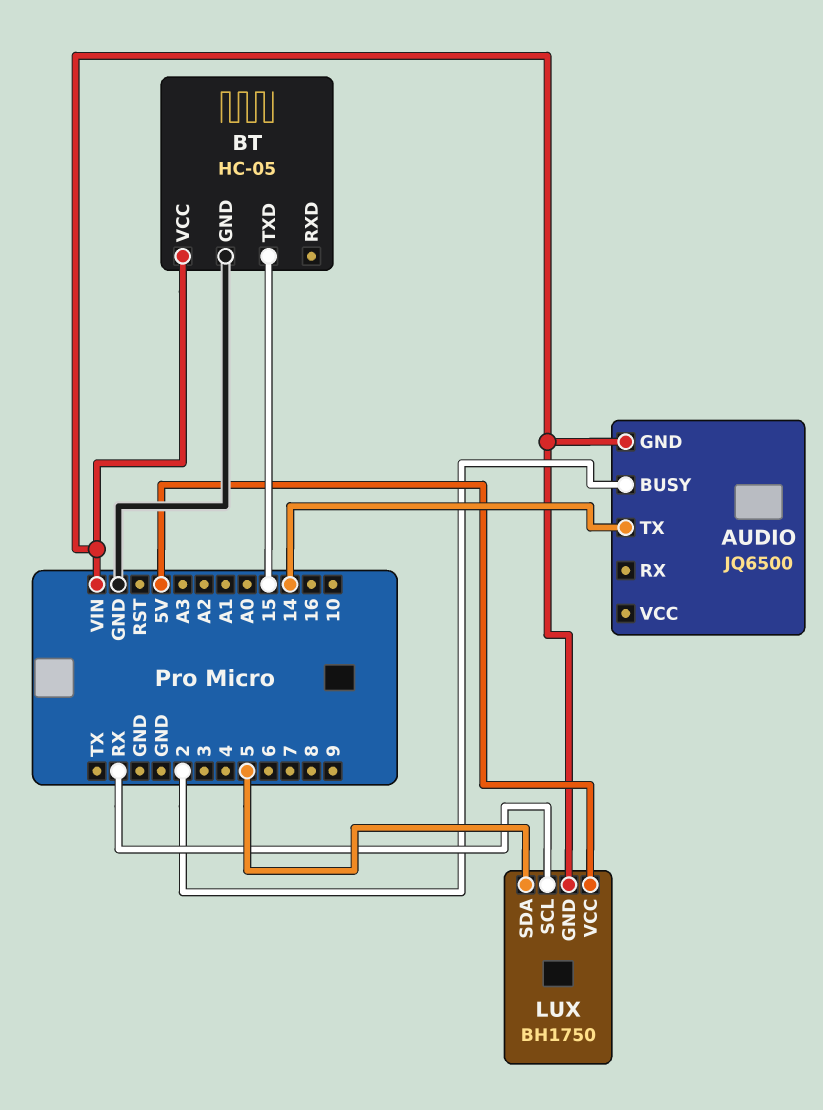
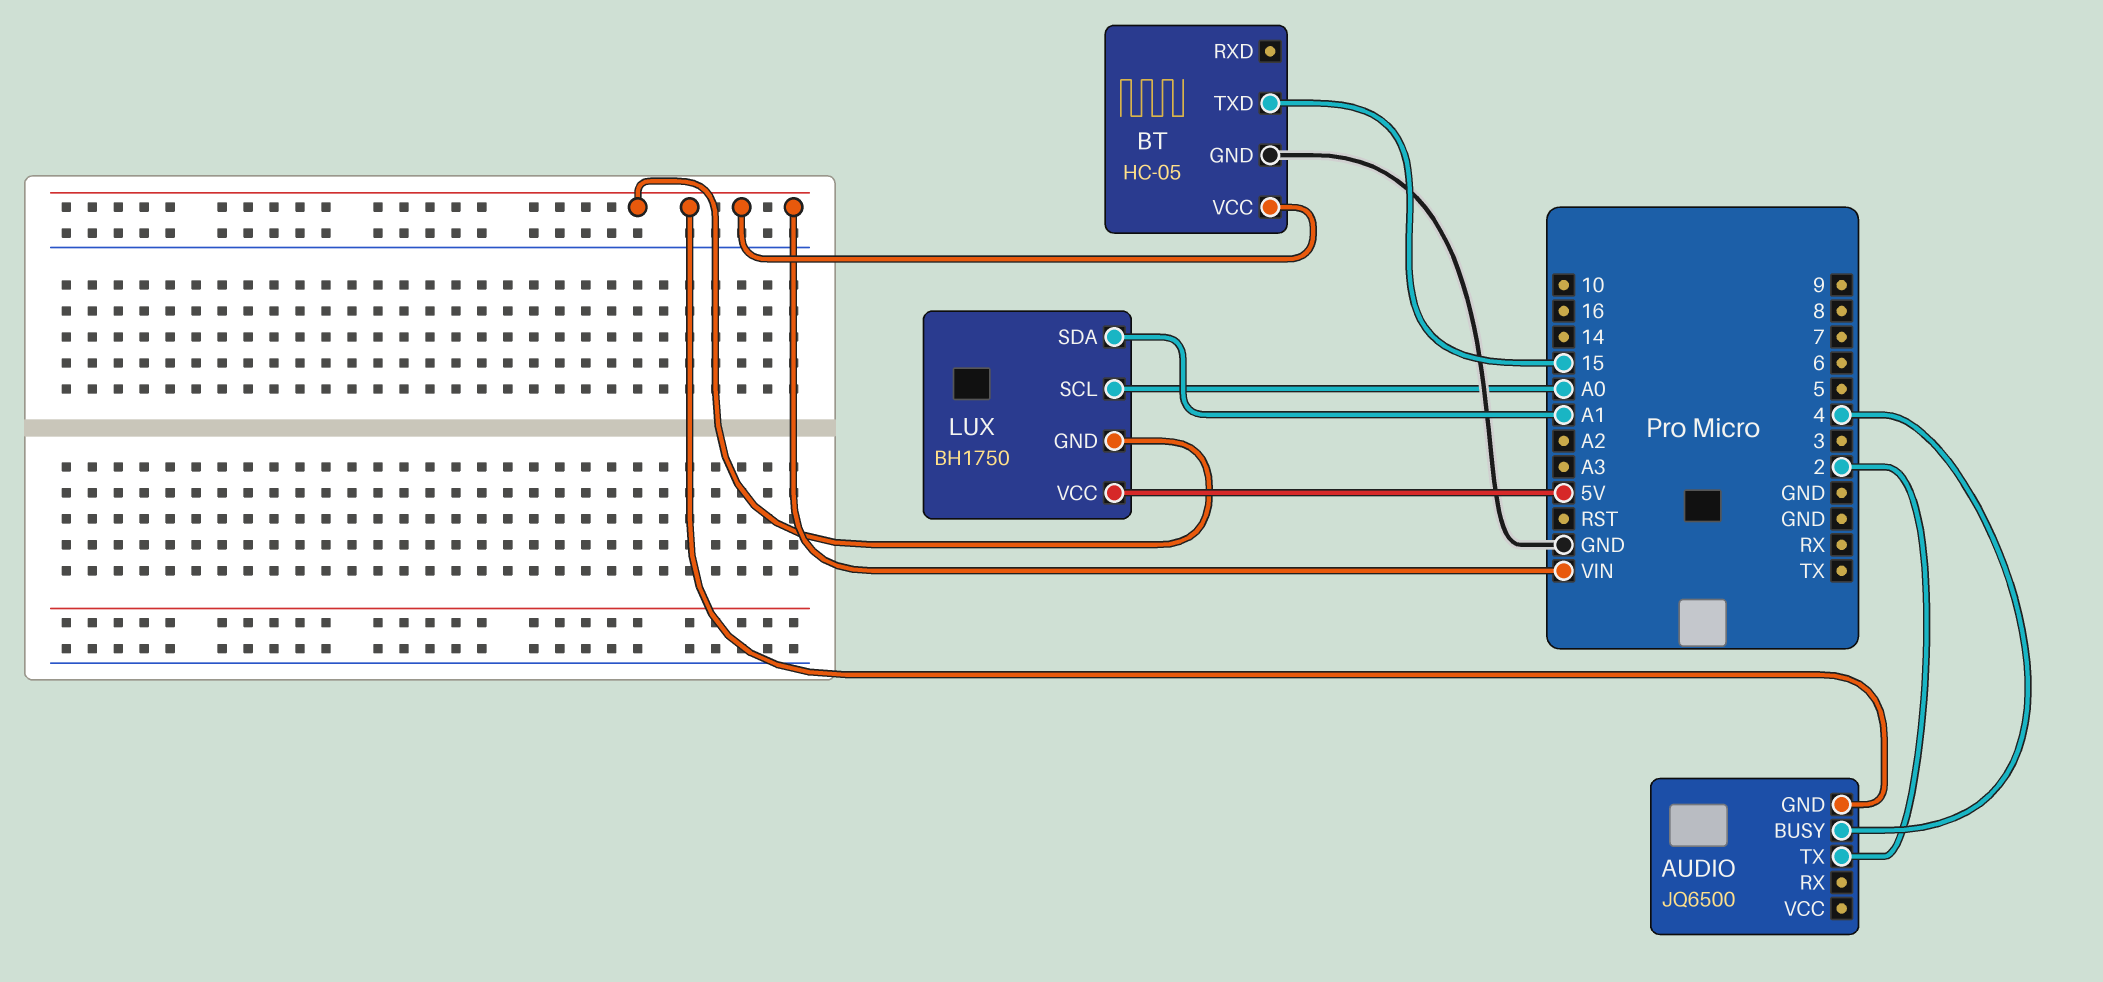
AUDIO pin BUSY: 2 -> 4
AUDIO pin TX: 14 -> 2
LUX pin SCL: RX -> A0
LUX pin SDA: 5 -> A1

